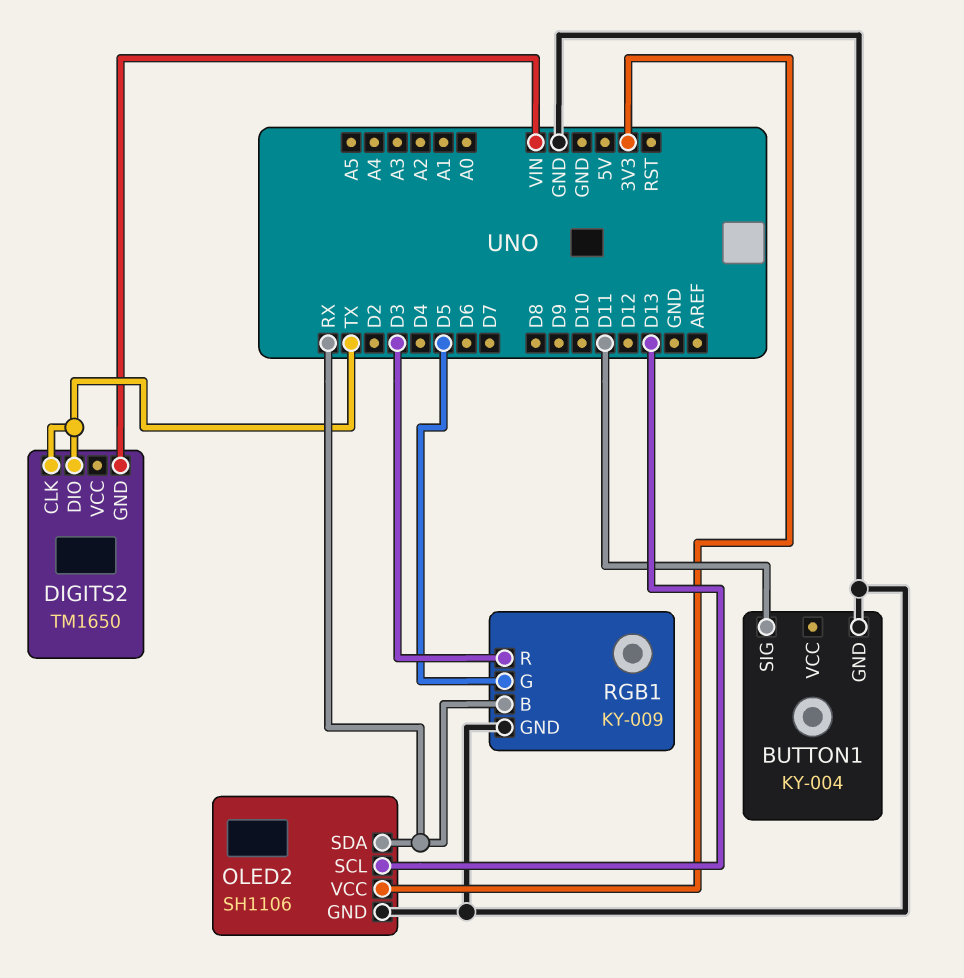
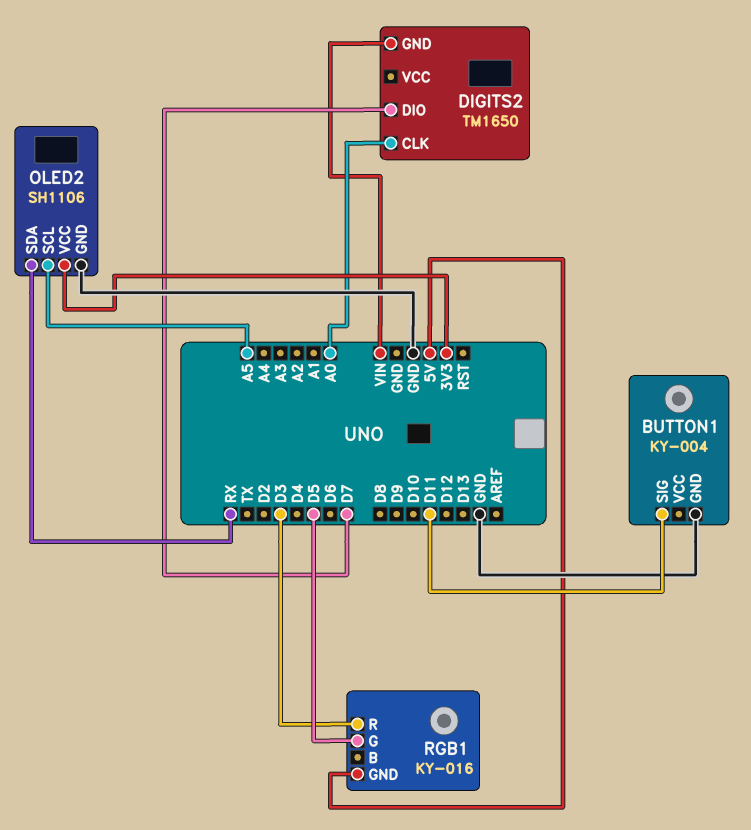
DIGITS2 pin CLK: TX -> A0
DIGITS2 pin DIO: TX -> D7
OLED2 pin SCL: D13 -> A5
RGB1: KY-009 -> KY-016
RGB1 pin B: RX -> none
RGB1 pin GND: GND -> 5V

